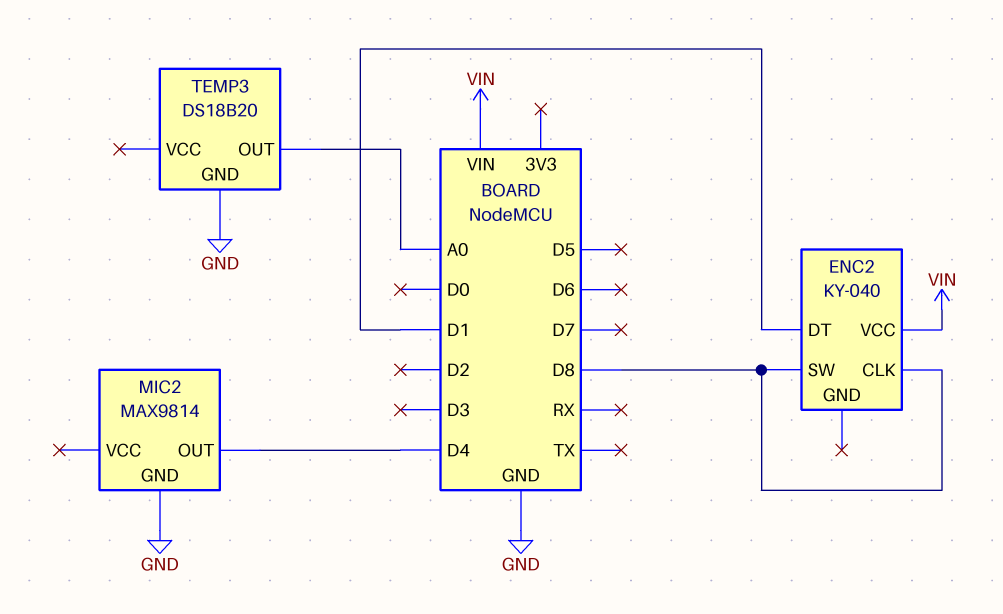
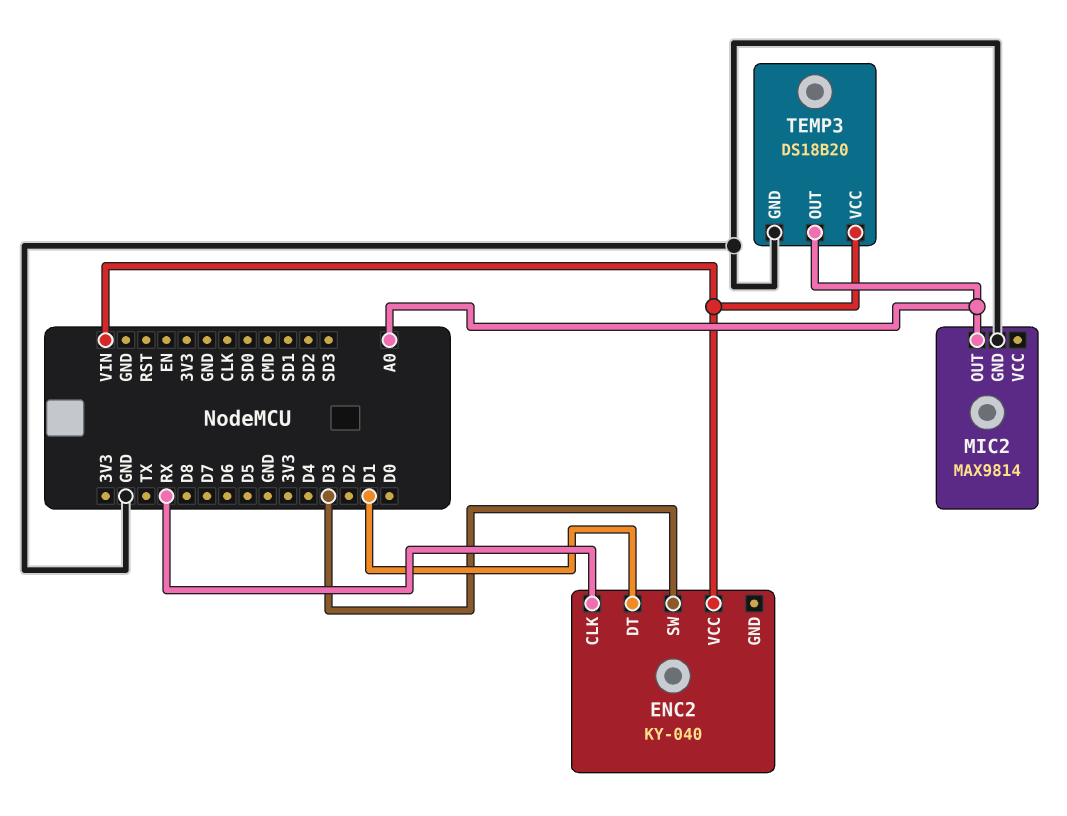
ENC2 pin CLK: D8 -> RX
ENC2 pin SW: D8 -> D3
MIC2 pin OUT: D4 -> A0
TEMP3 pin VCC: none -> VIN

